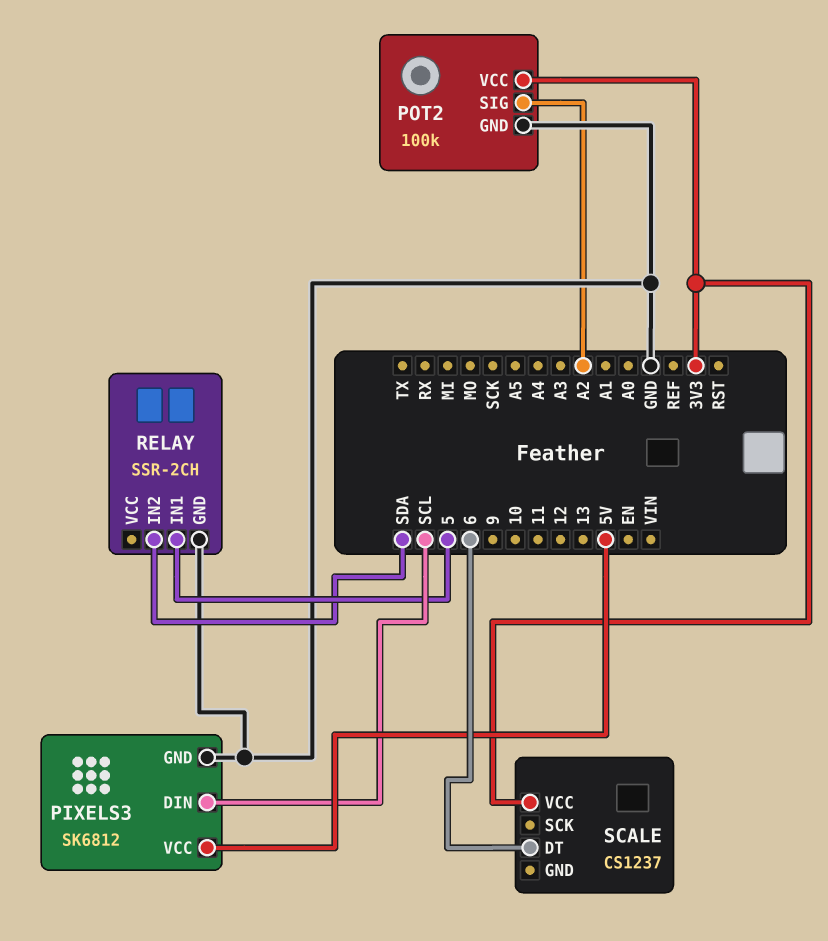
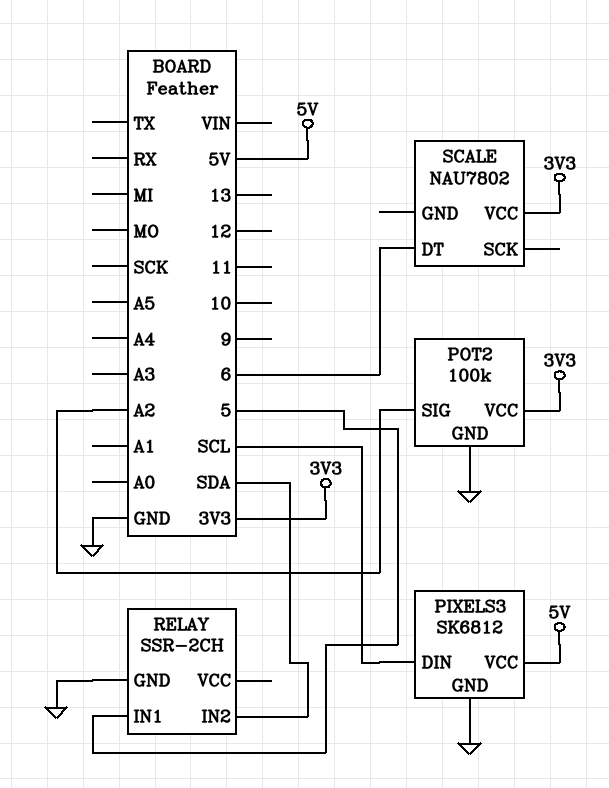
SCALE: CS1237 -> NAU7802

